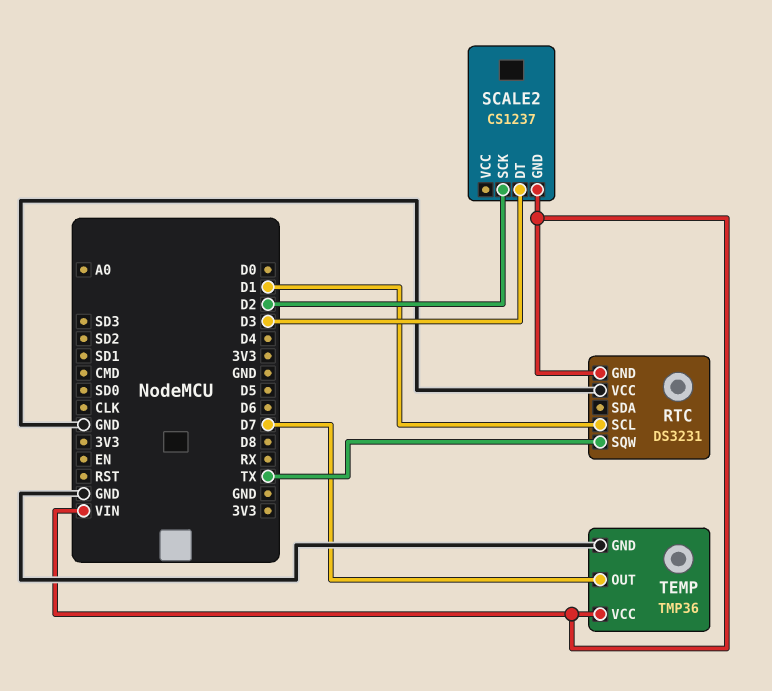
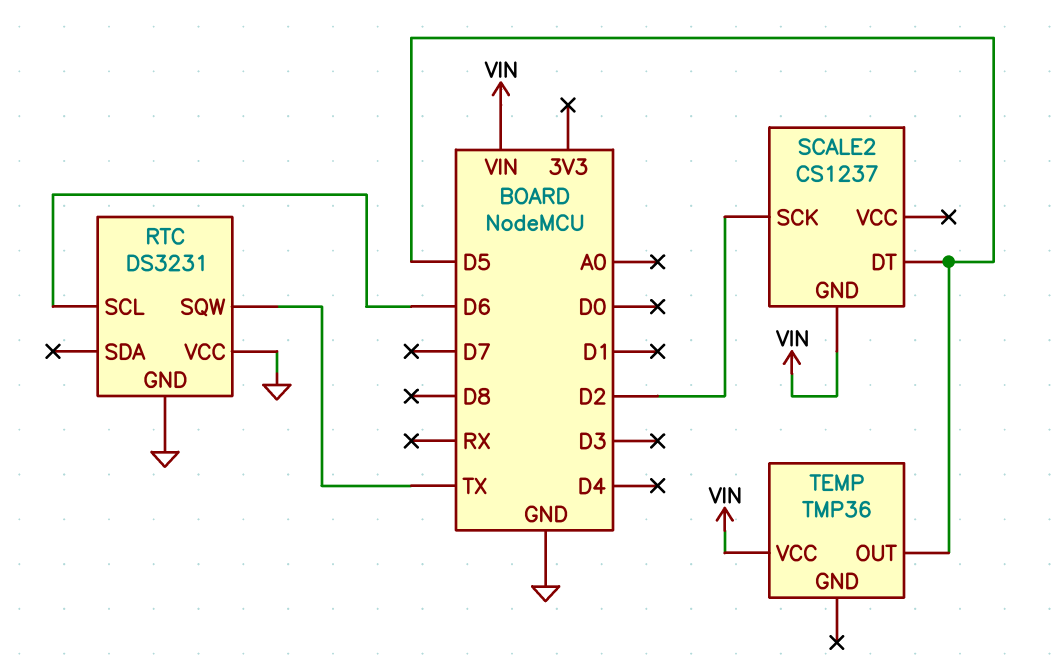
RTC pin GND: VIN -> GND
RTC pin SCL: D1 -> D6
SCALE2 pin DT: D3 -> D5
TEMP pin GND: GND -> none
TEMP pin OUT: D7 -> D5

